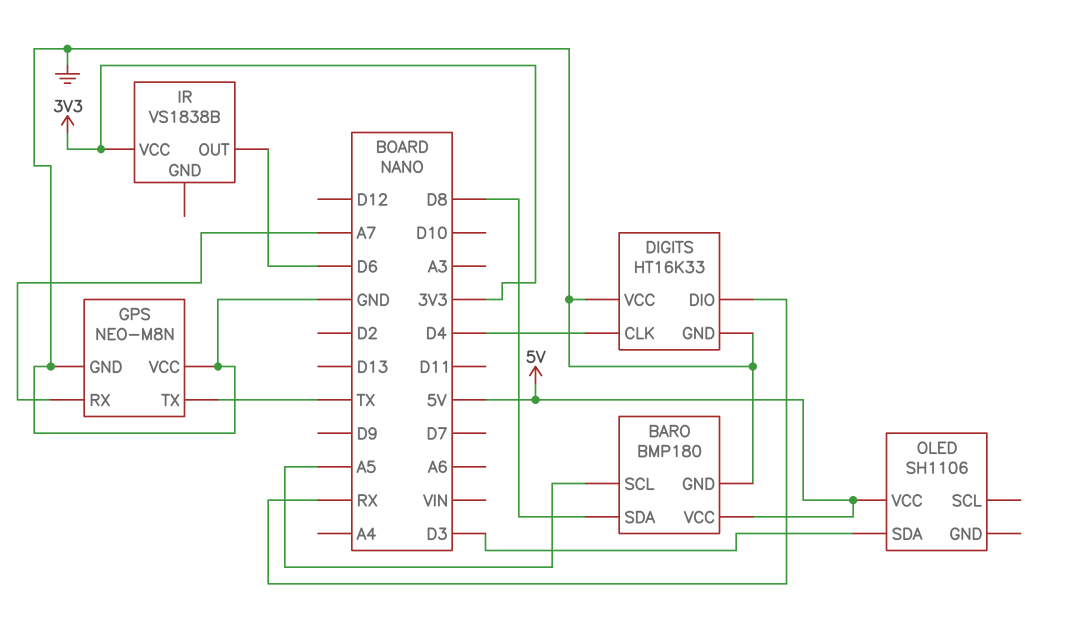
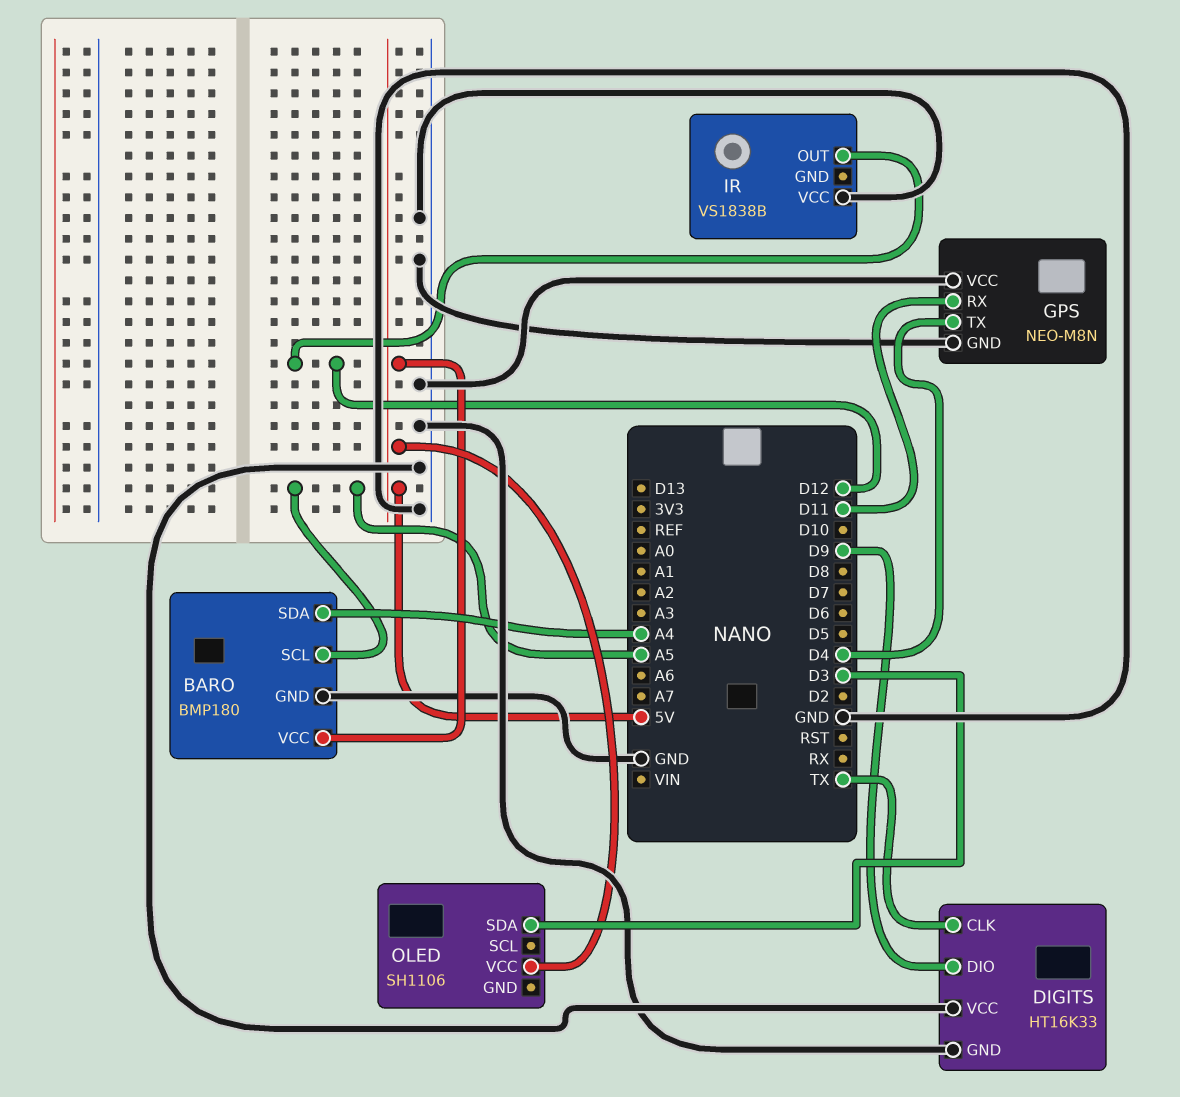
BARO pin SDA: D8 -> A4
DIGITS pin CLK: D4 -> TX
DIGITS pin DIO: RX -> D9
GPS pin RX: A7 -> D11
GPS pin TX: TX -> D4
IR pin OUT: D6 -> D12
IR pin VCC: 3V3 -> GND

